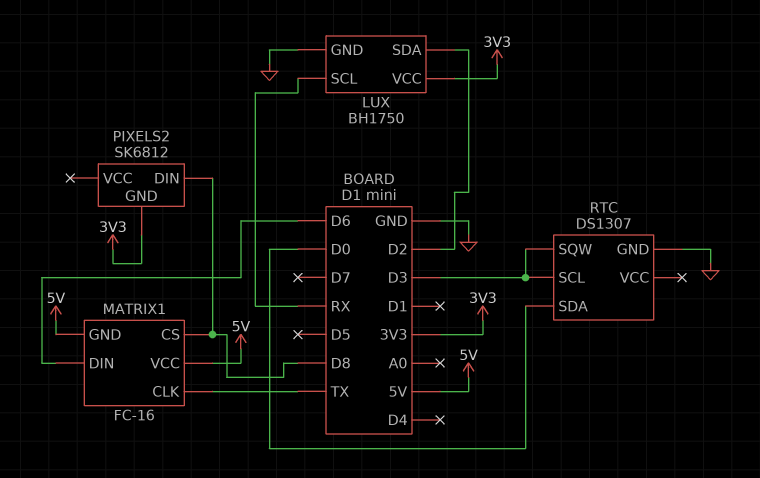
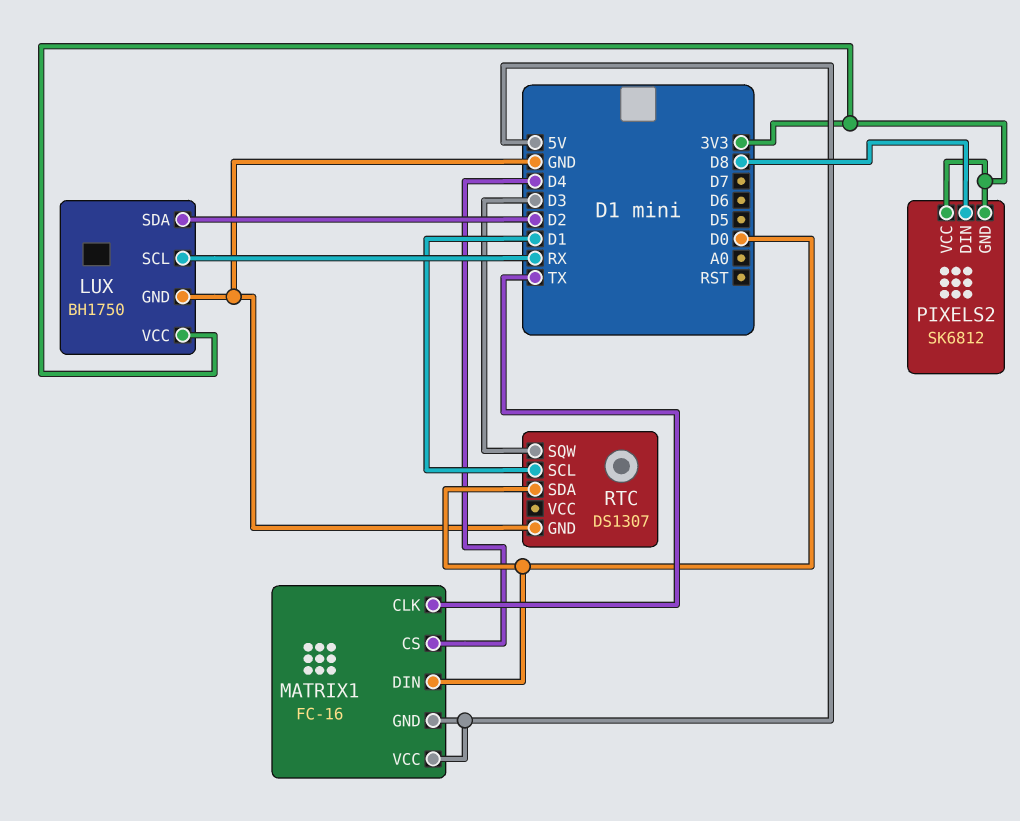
MATRIX1 pin CS: D8 -> D4
MATRIX1 pin DIN: D6 -> D0
PIXELS2 pin VCC: none -> 3V3
RTC pin SCL: D3 -> D1

